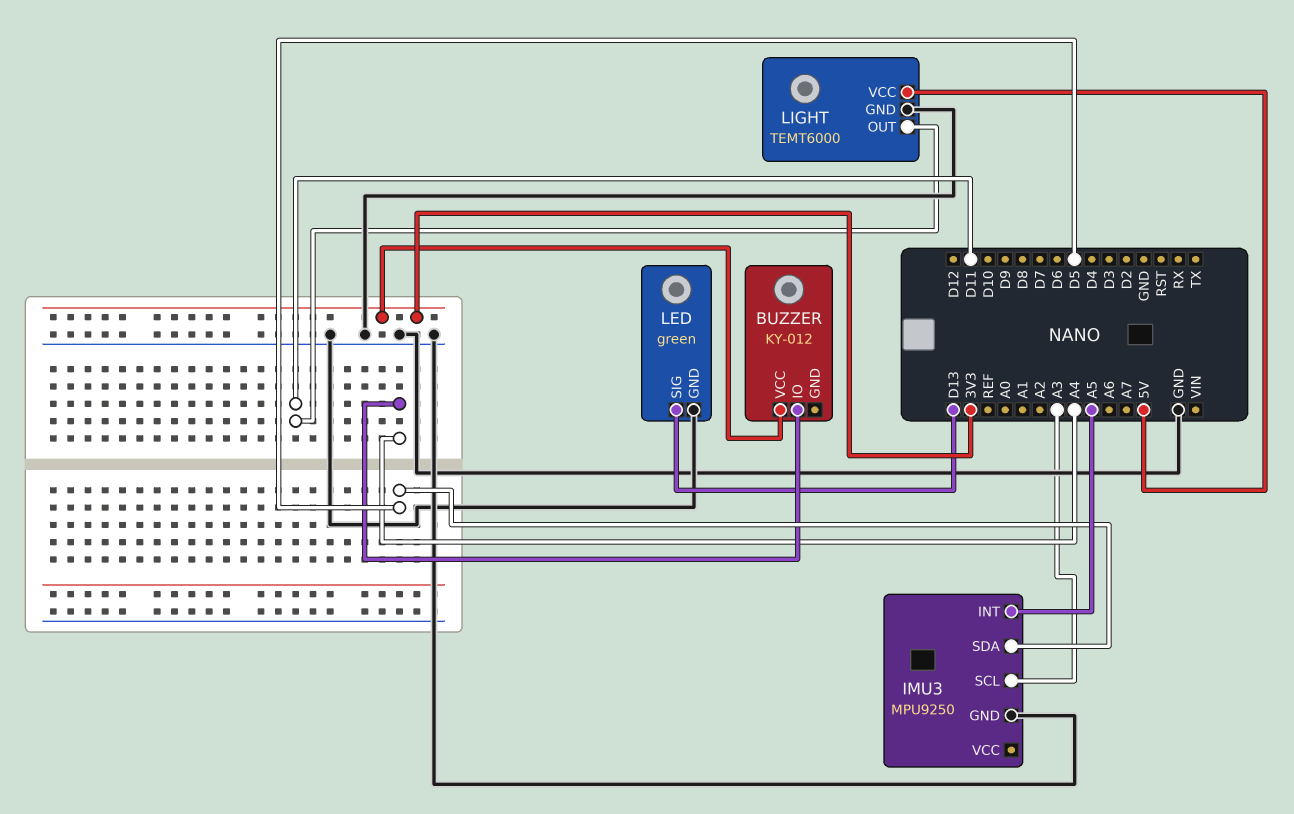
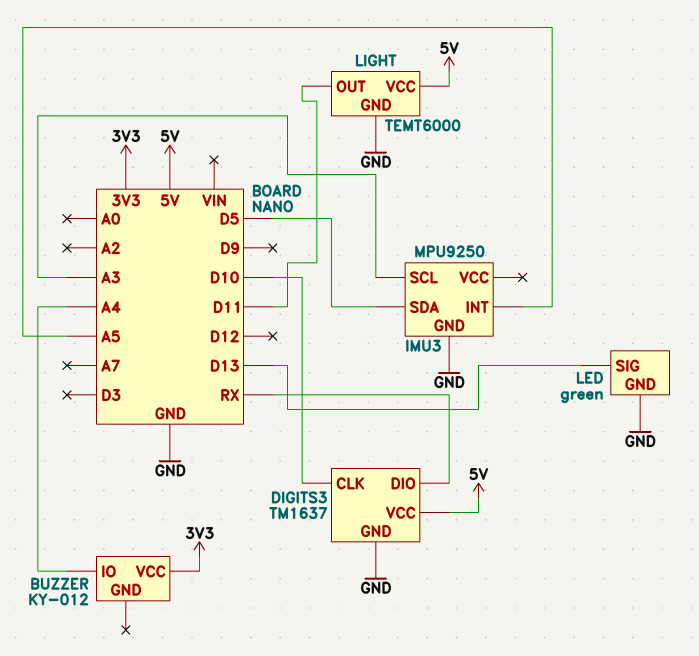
DIGITS3: none -> TM1637
DIGITS3 pin CLK: none -> D10
DIGITS3 pin DIO: none -> RX
DIGITS3 pin GND: none -> GND
DIGITS3 pin VCC: none -> 5V

